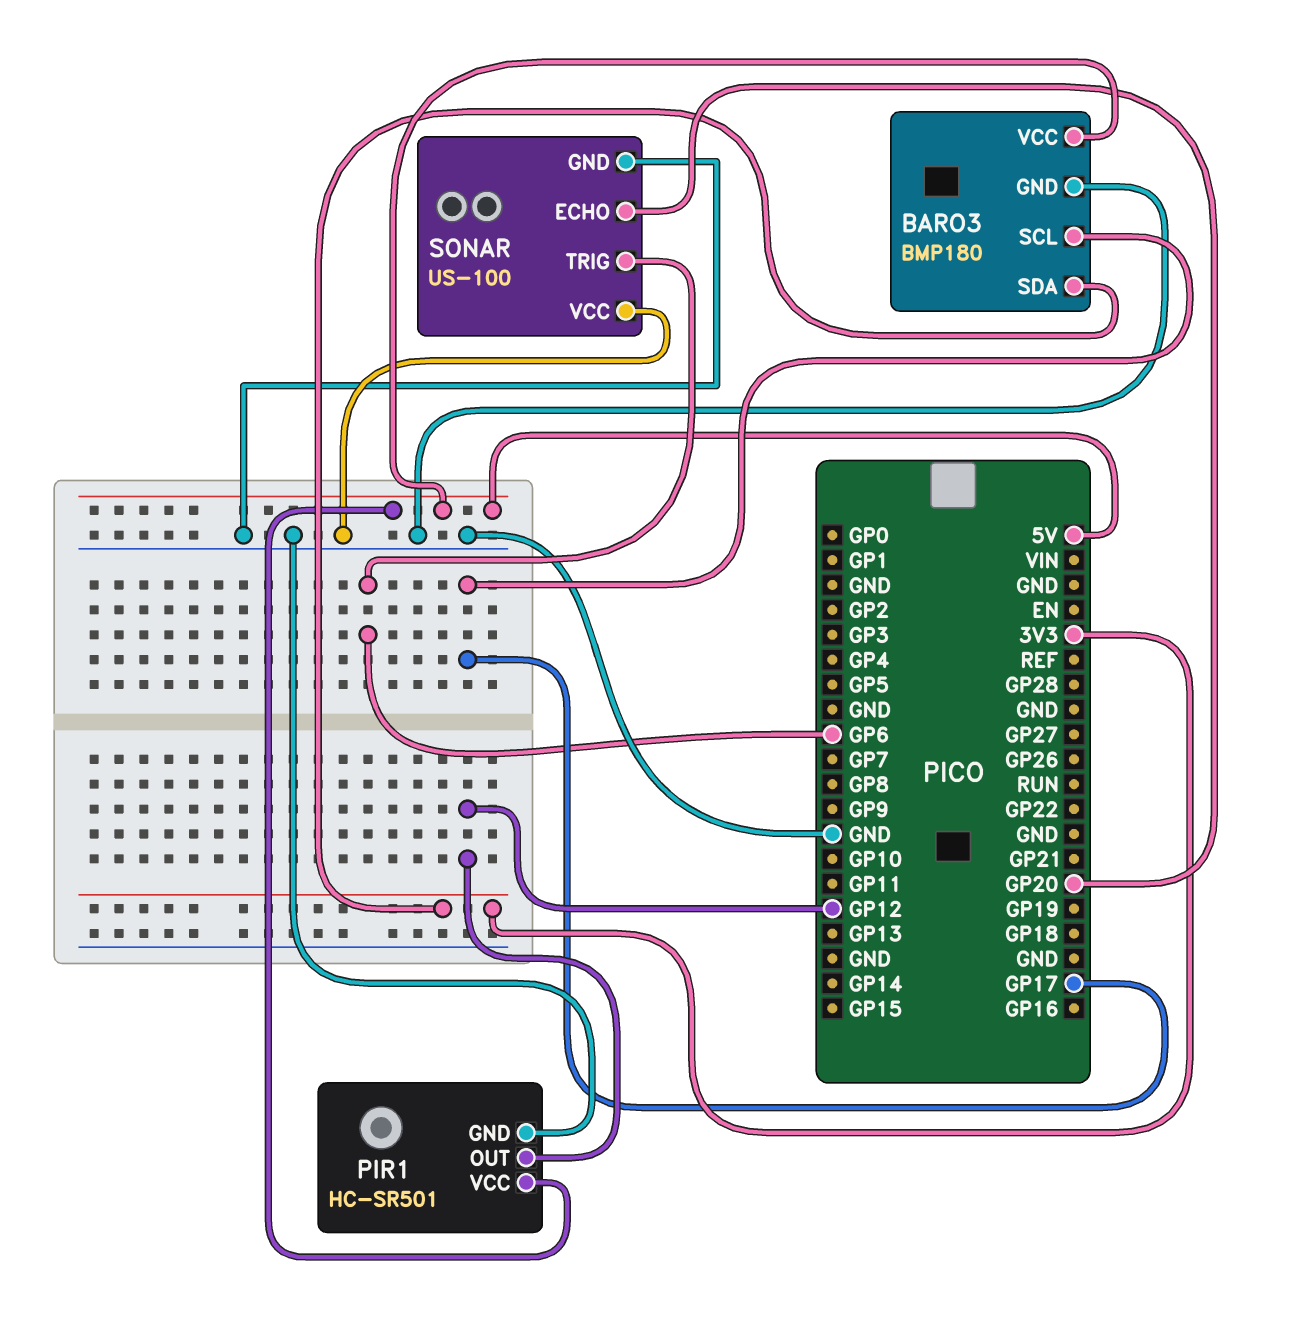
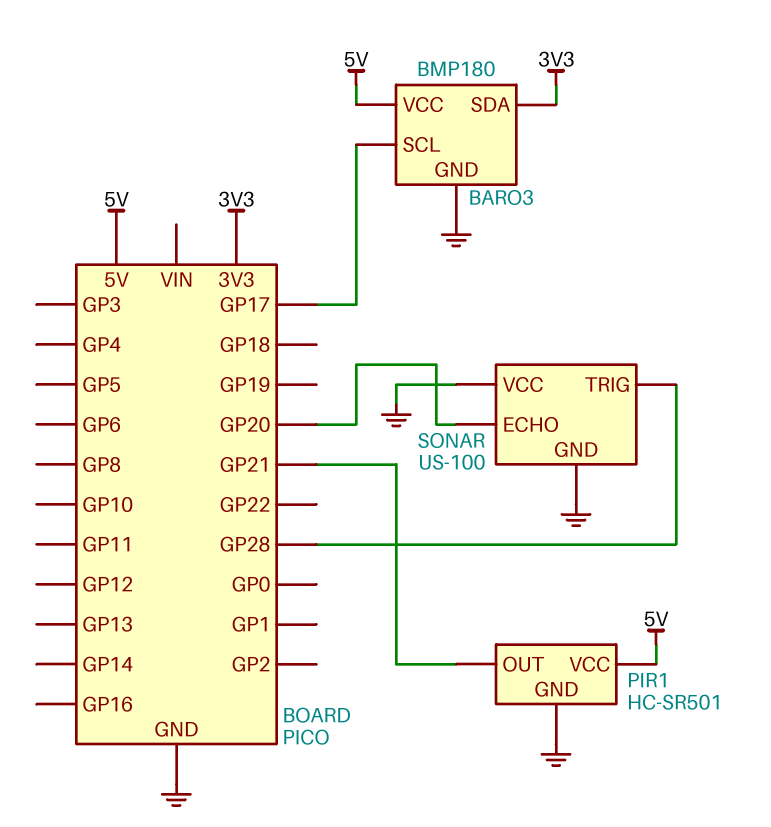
PIR1 pin OUT: GP12 -> GP21
SONAR pin TRIG: GP6 -> GP28

